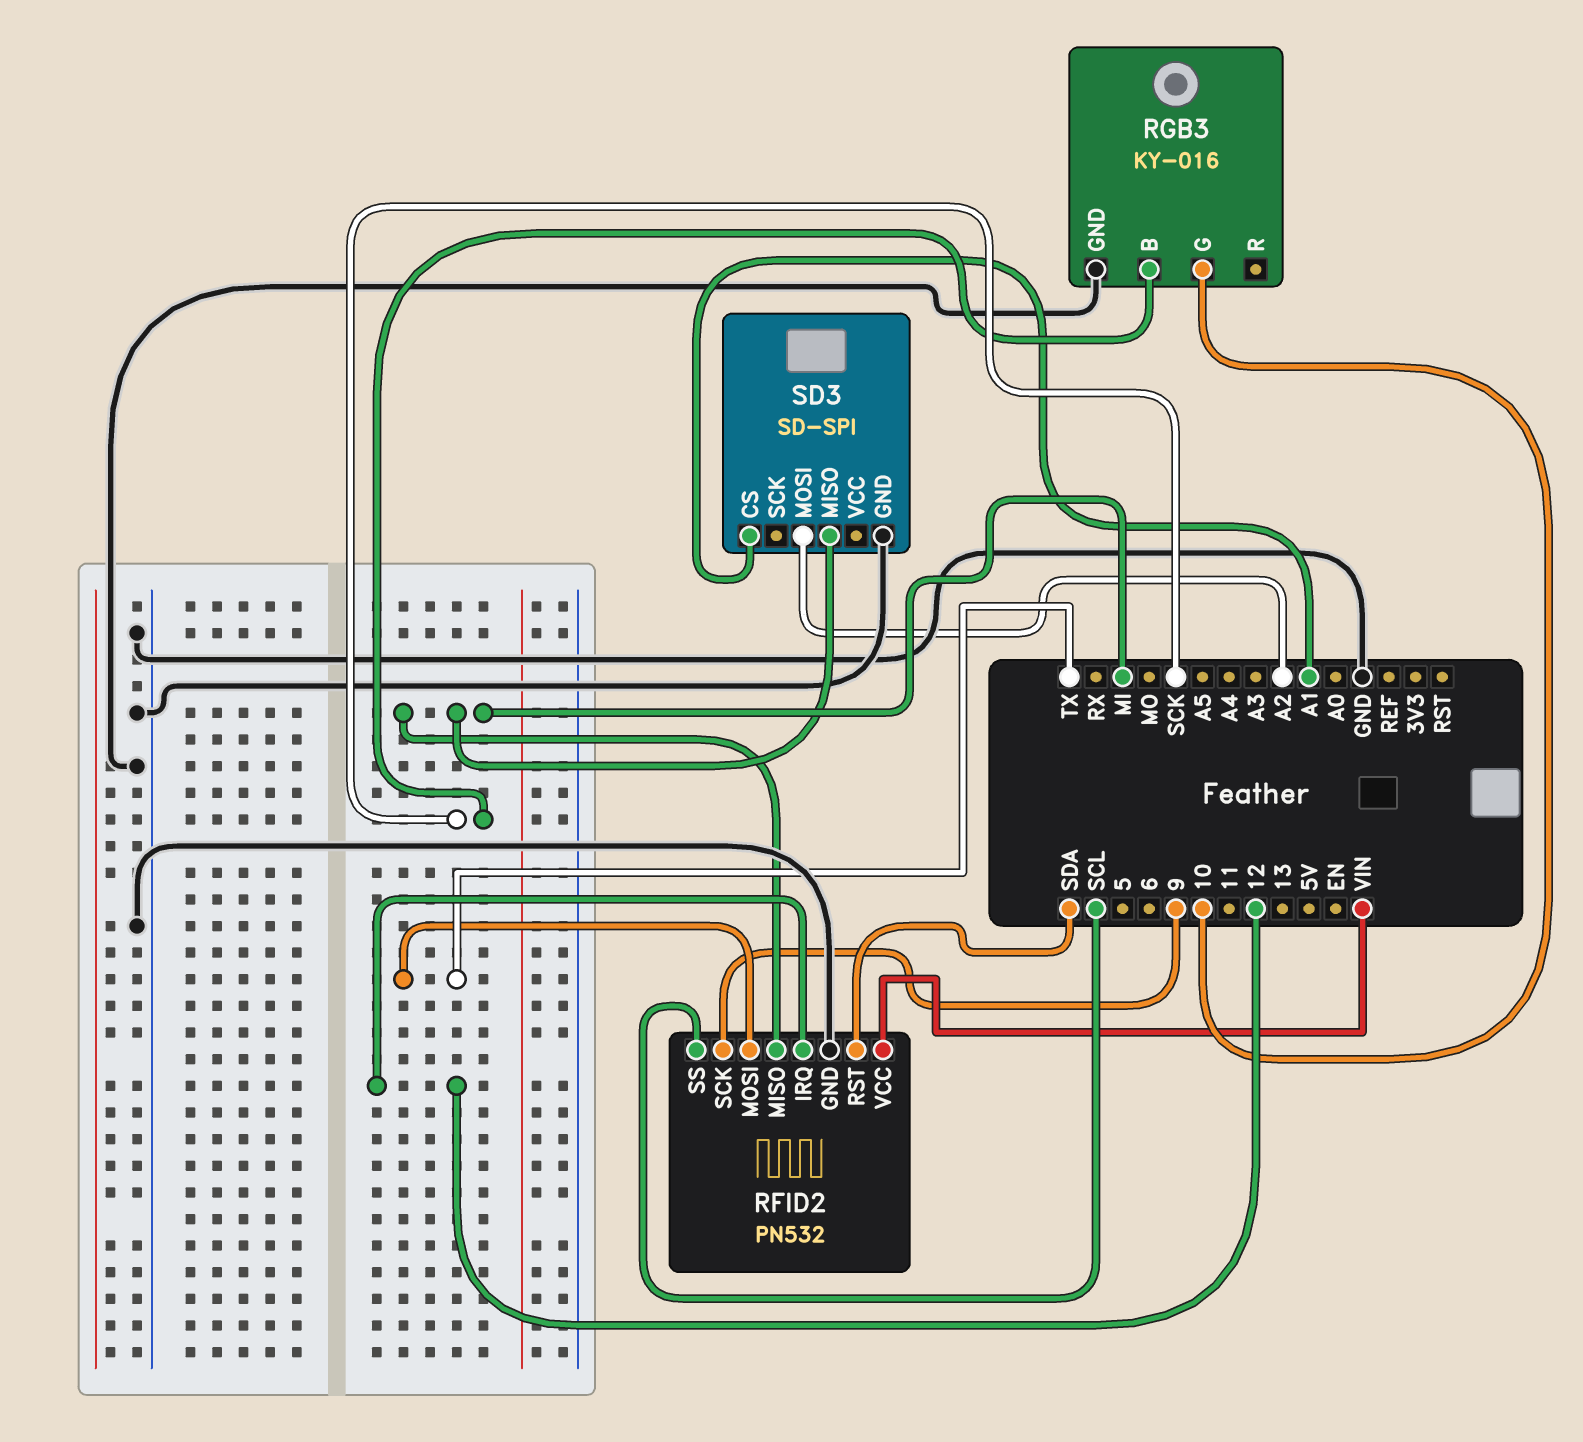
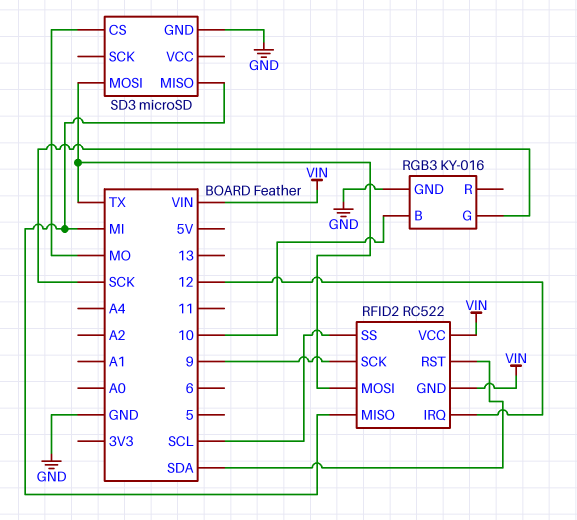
RFID2: PN532 -> RC522
RFID2 pin GND: GND -> VIN
RGB3 pin B: SCK -> 10
RGB3 pin G: 10 -> SCK
SD3: SD-SPI -> microSD
SD3 pin CS: A1 -> MO
SD3 pin MOSI: A2 -> TX

